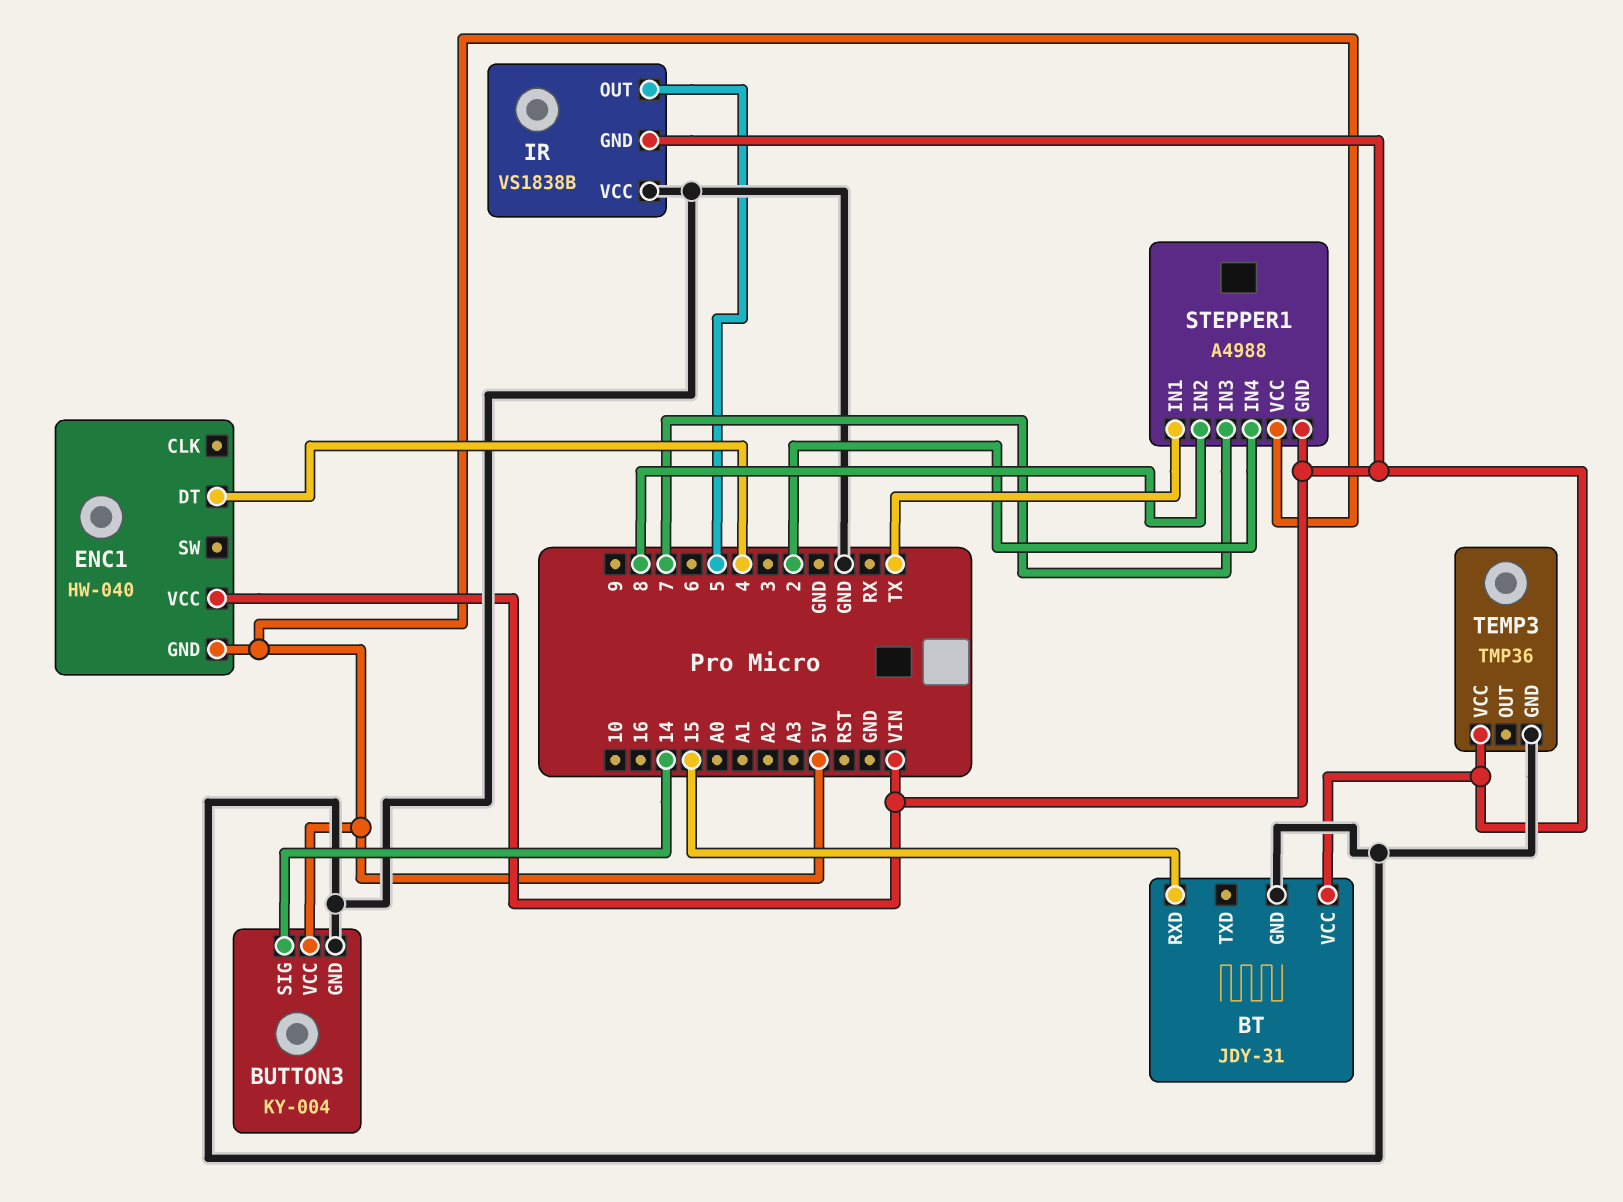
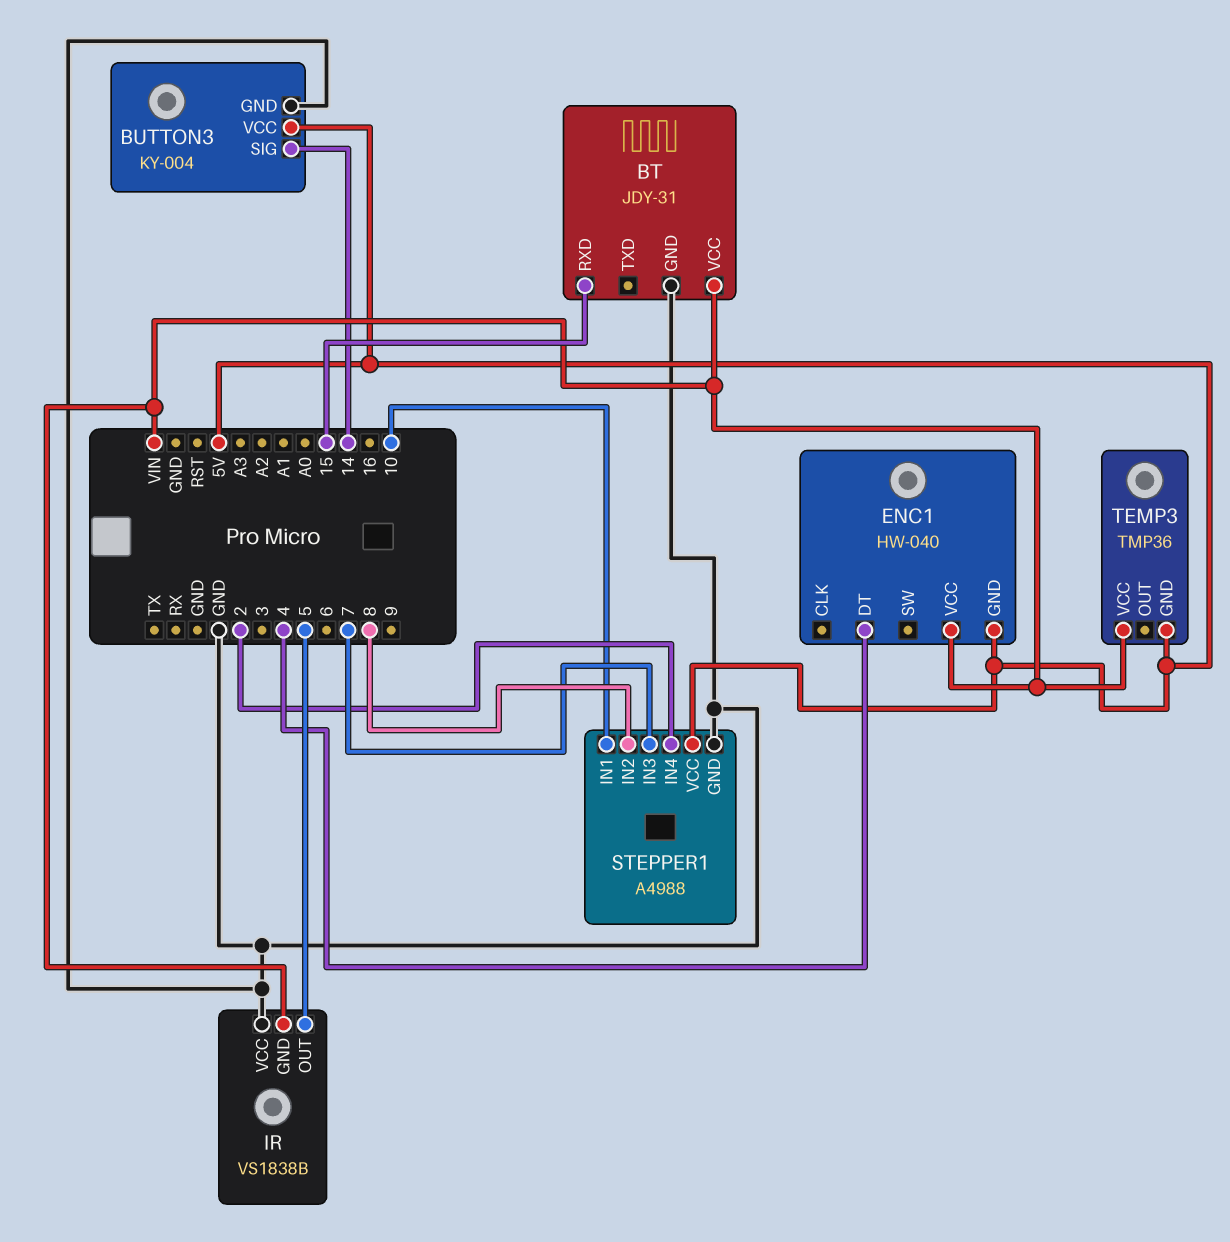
STEPPER1 pin GND: VIN -> GND
STEPPER1 pin IN1: TX -> 10
TEMP3 pin GND: GND -> 5V

